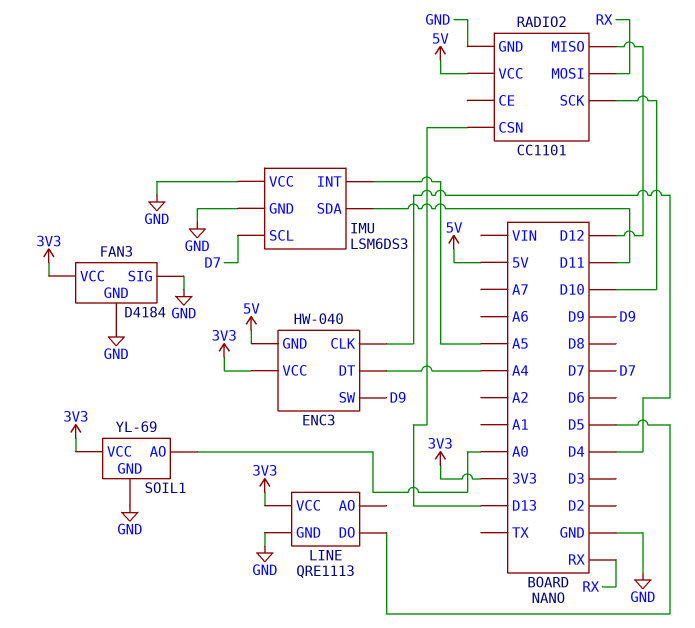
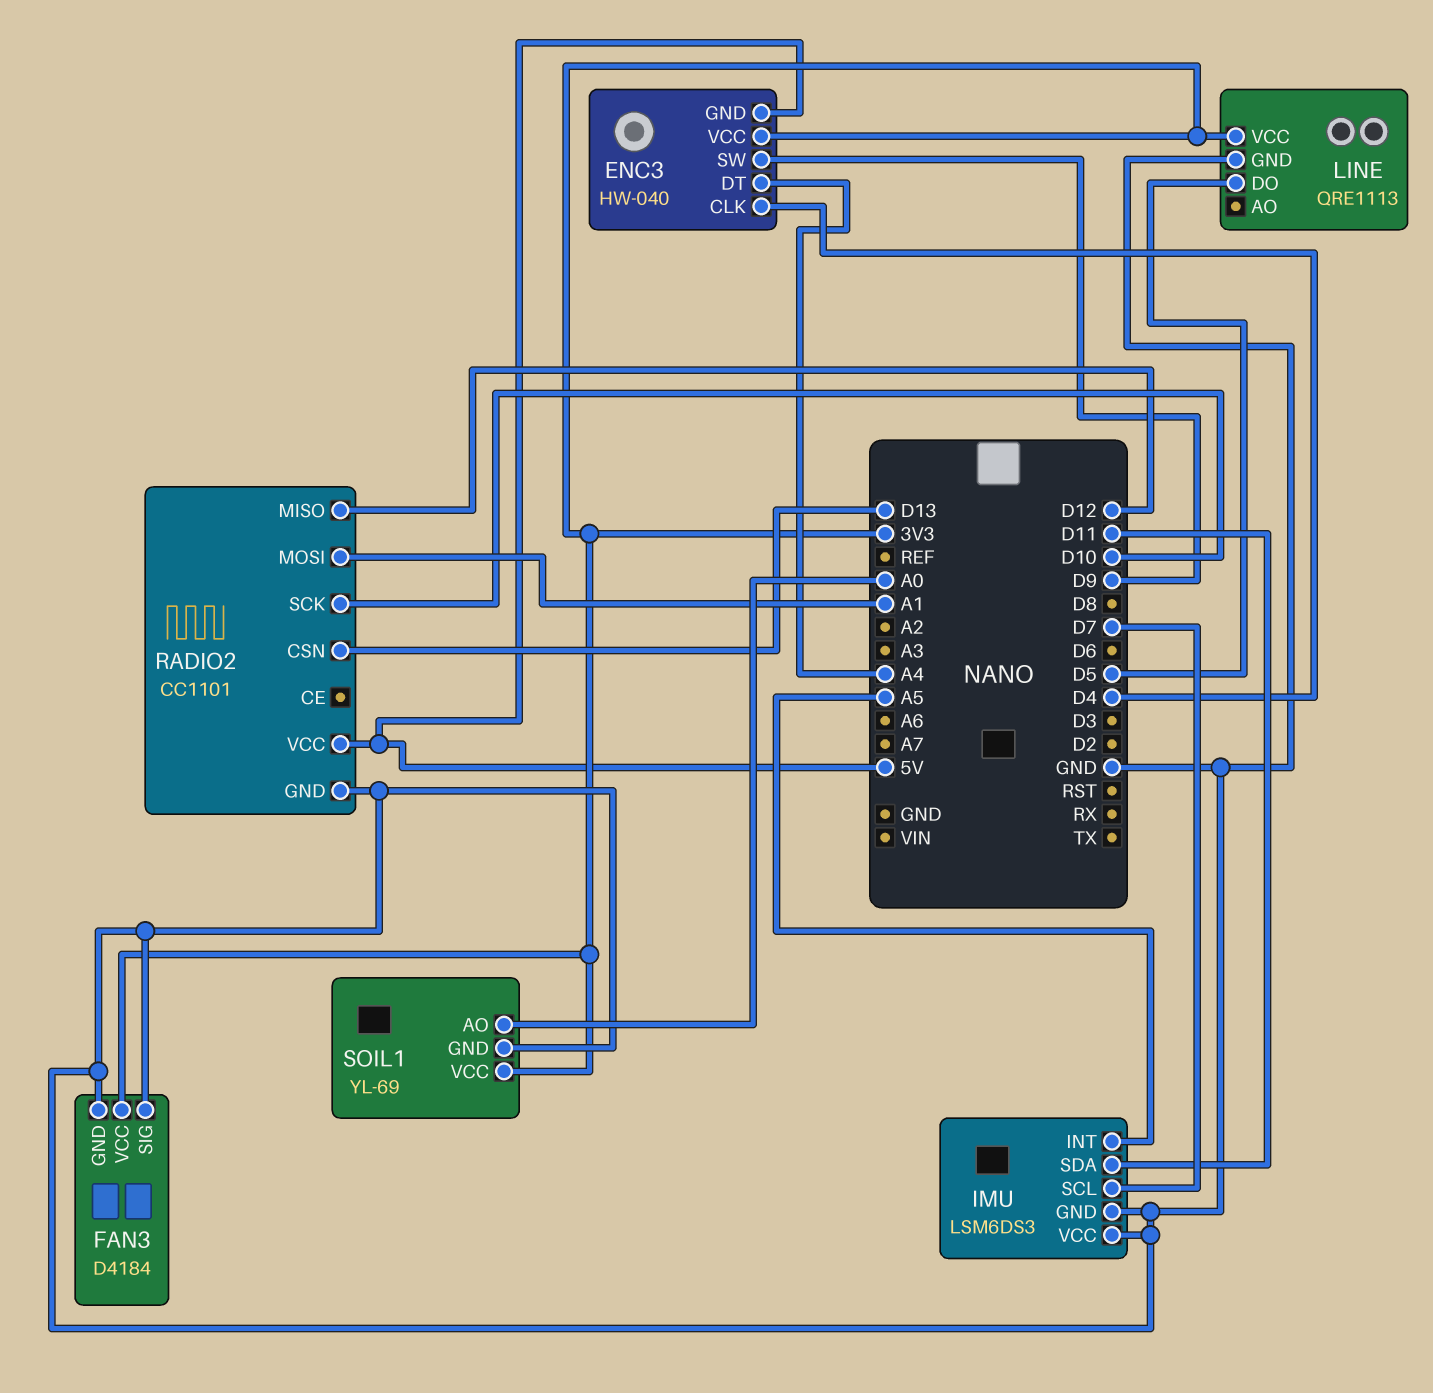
RADIO2 pin MOSI: RX -> A1

